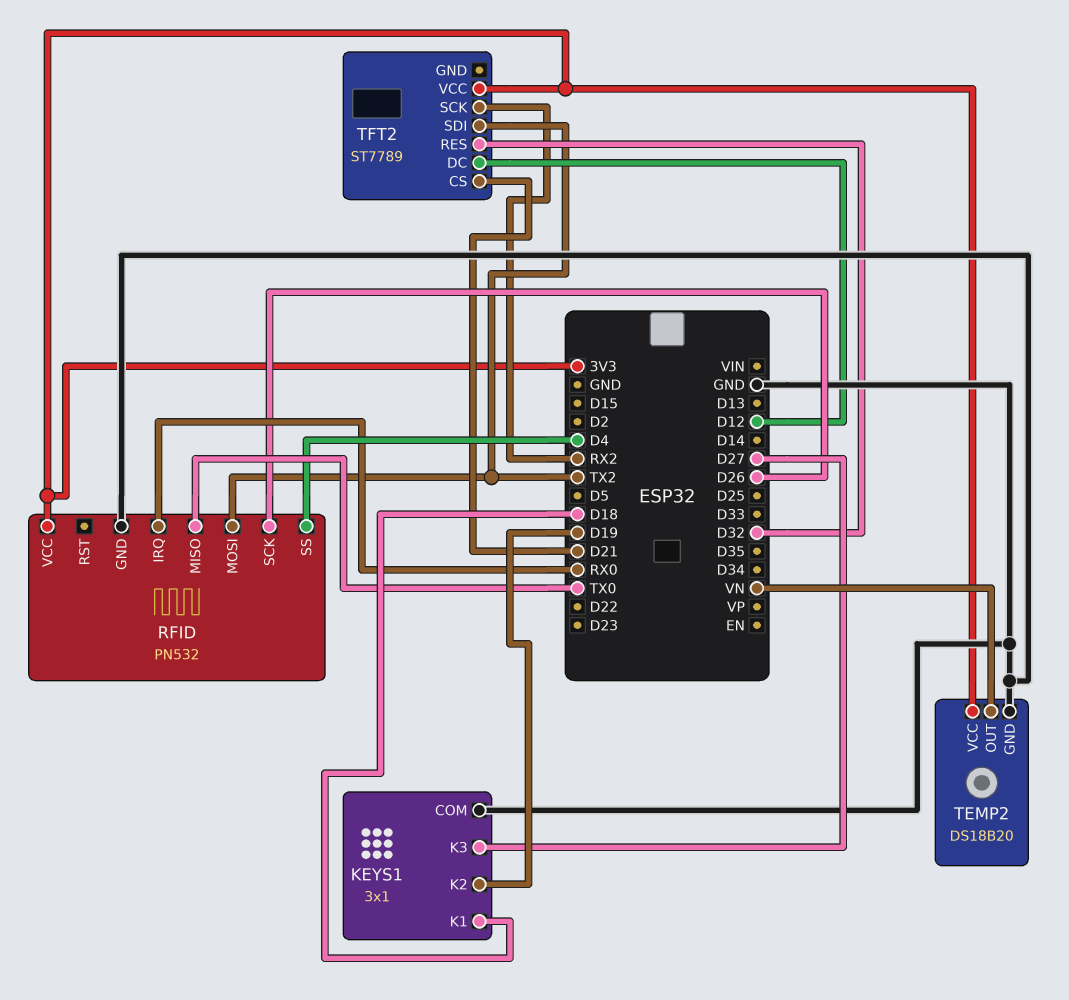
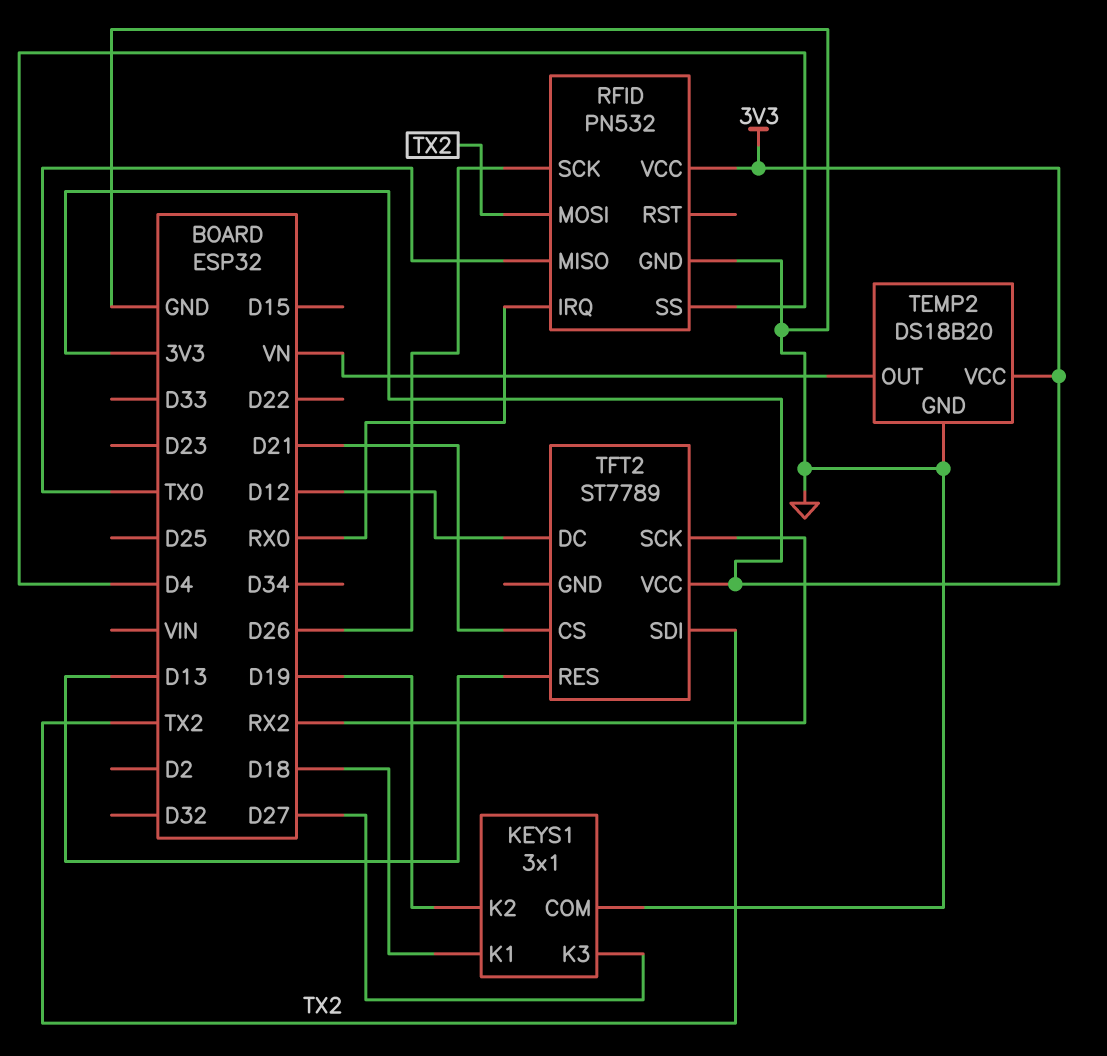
TFT2 pin RES: D32 -> D13

